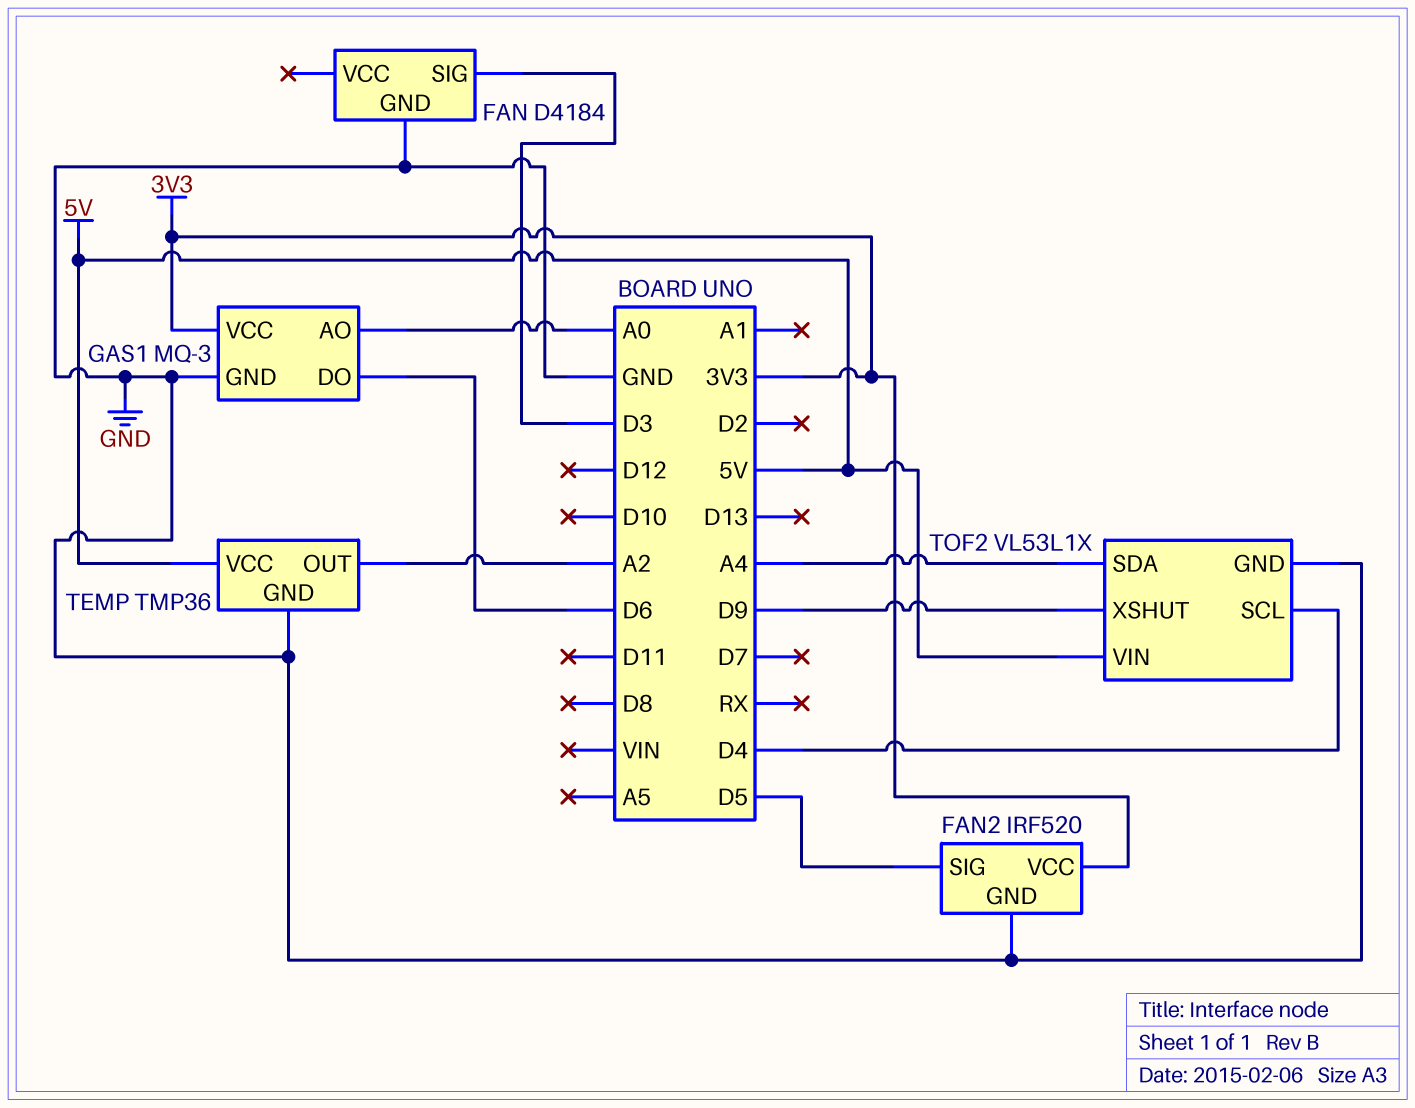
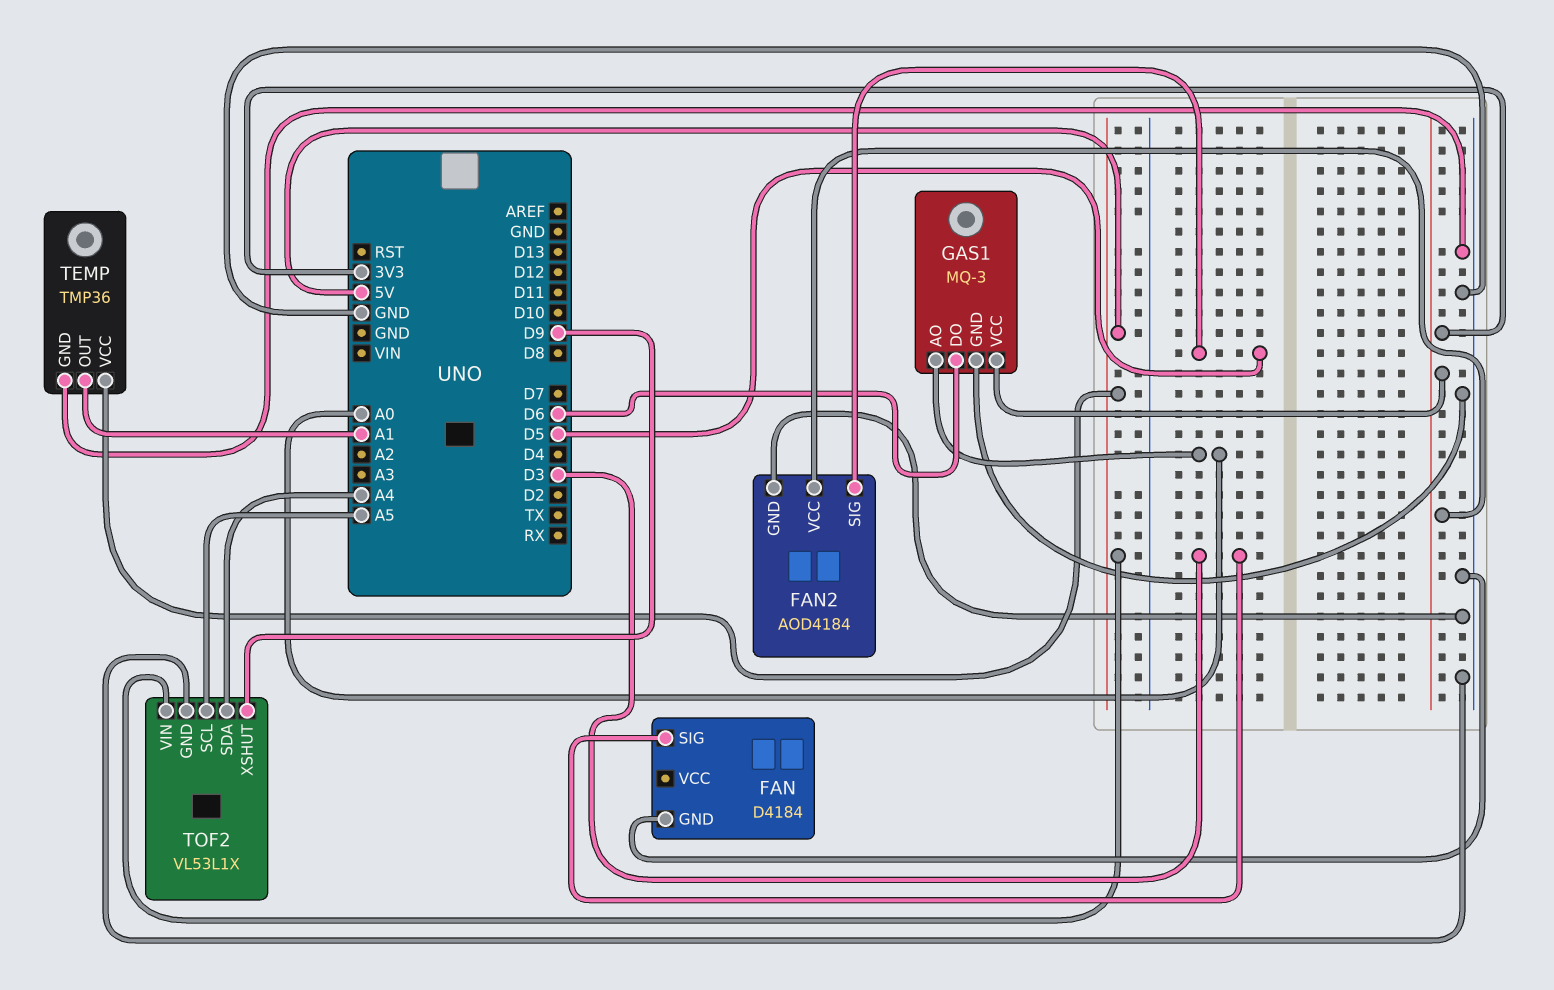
FAN2: IRF520 -> AOD4184
TEMP pin OUT: A2 -> A1
TOF2 pin SCL: D4 -> A5

